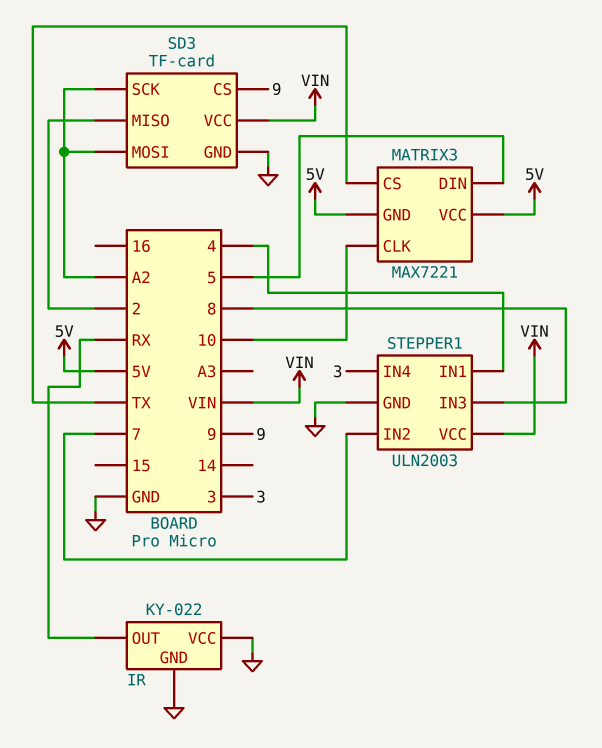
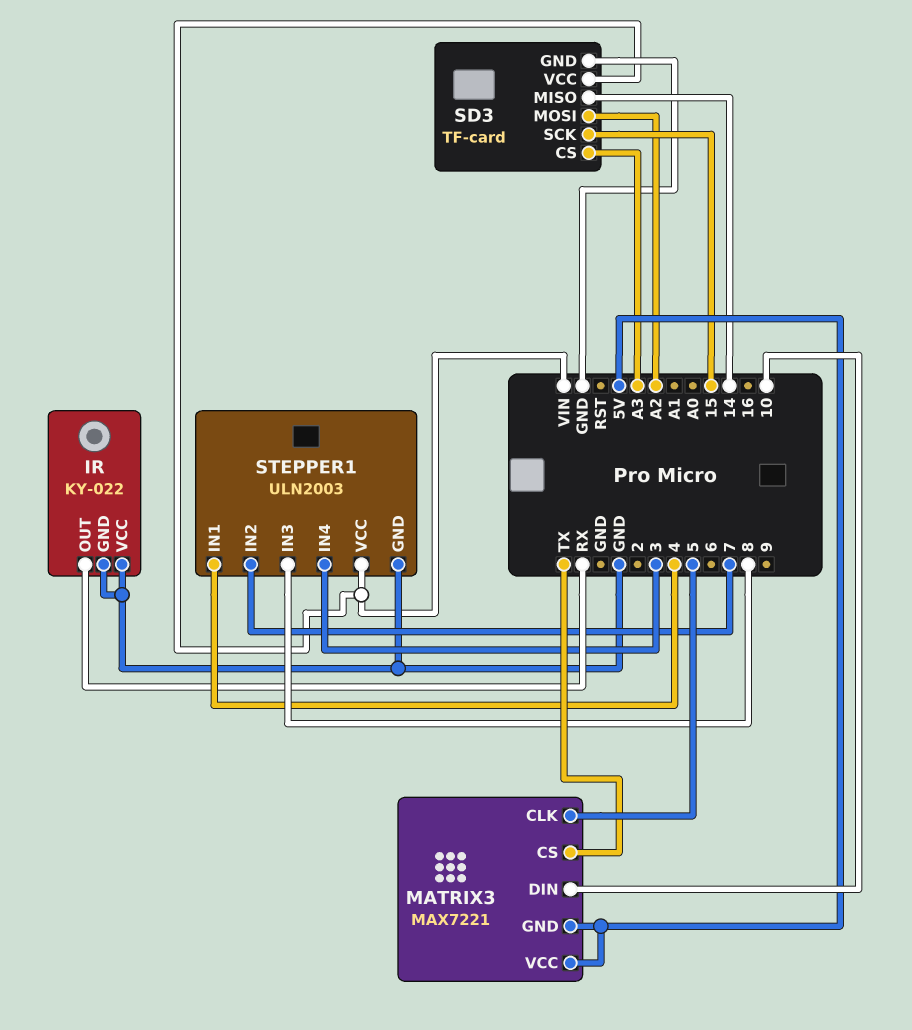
MATRIX3 pin CLK: 10 -> 5
MATRIX3 pin DIN: 5 -> 10
SD3 pin CS: 9 -> A3
SD3 pin MISO: 2 -> 14
SD3 pin SCK: A2 -> 15

